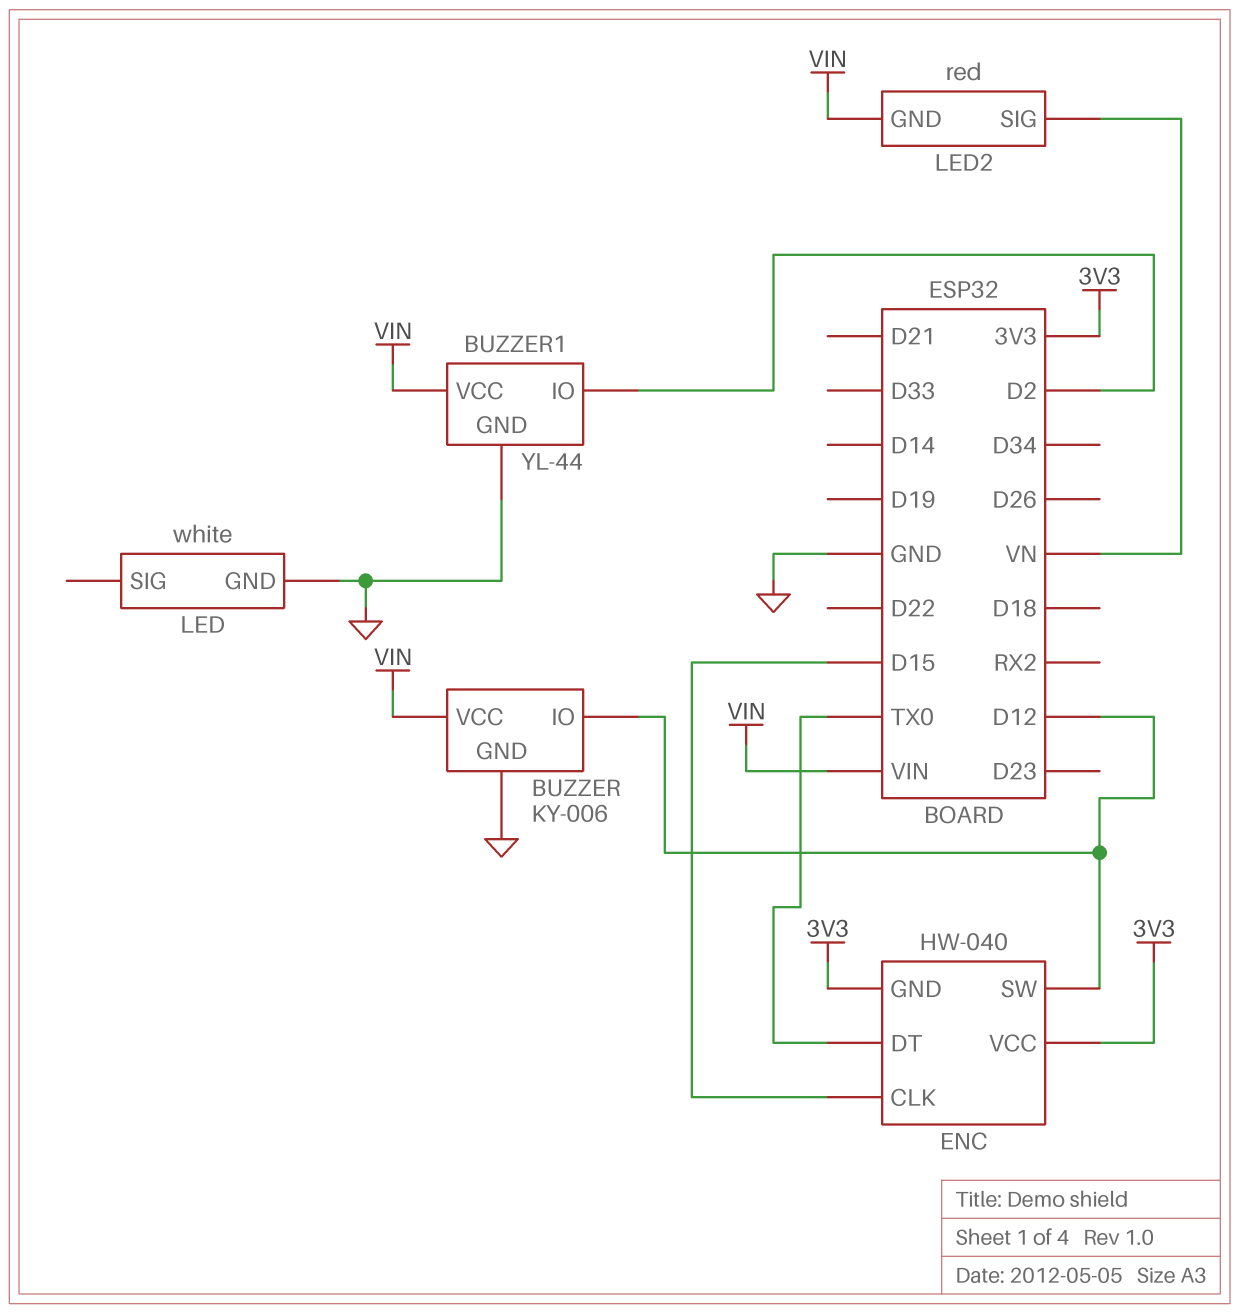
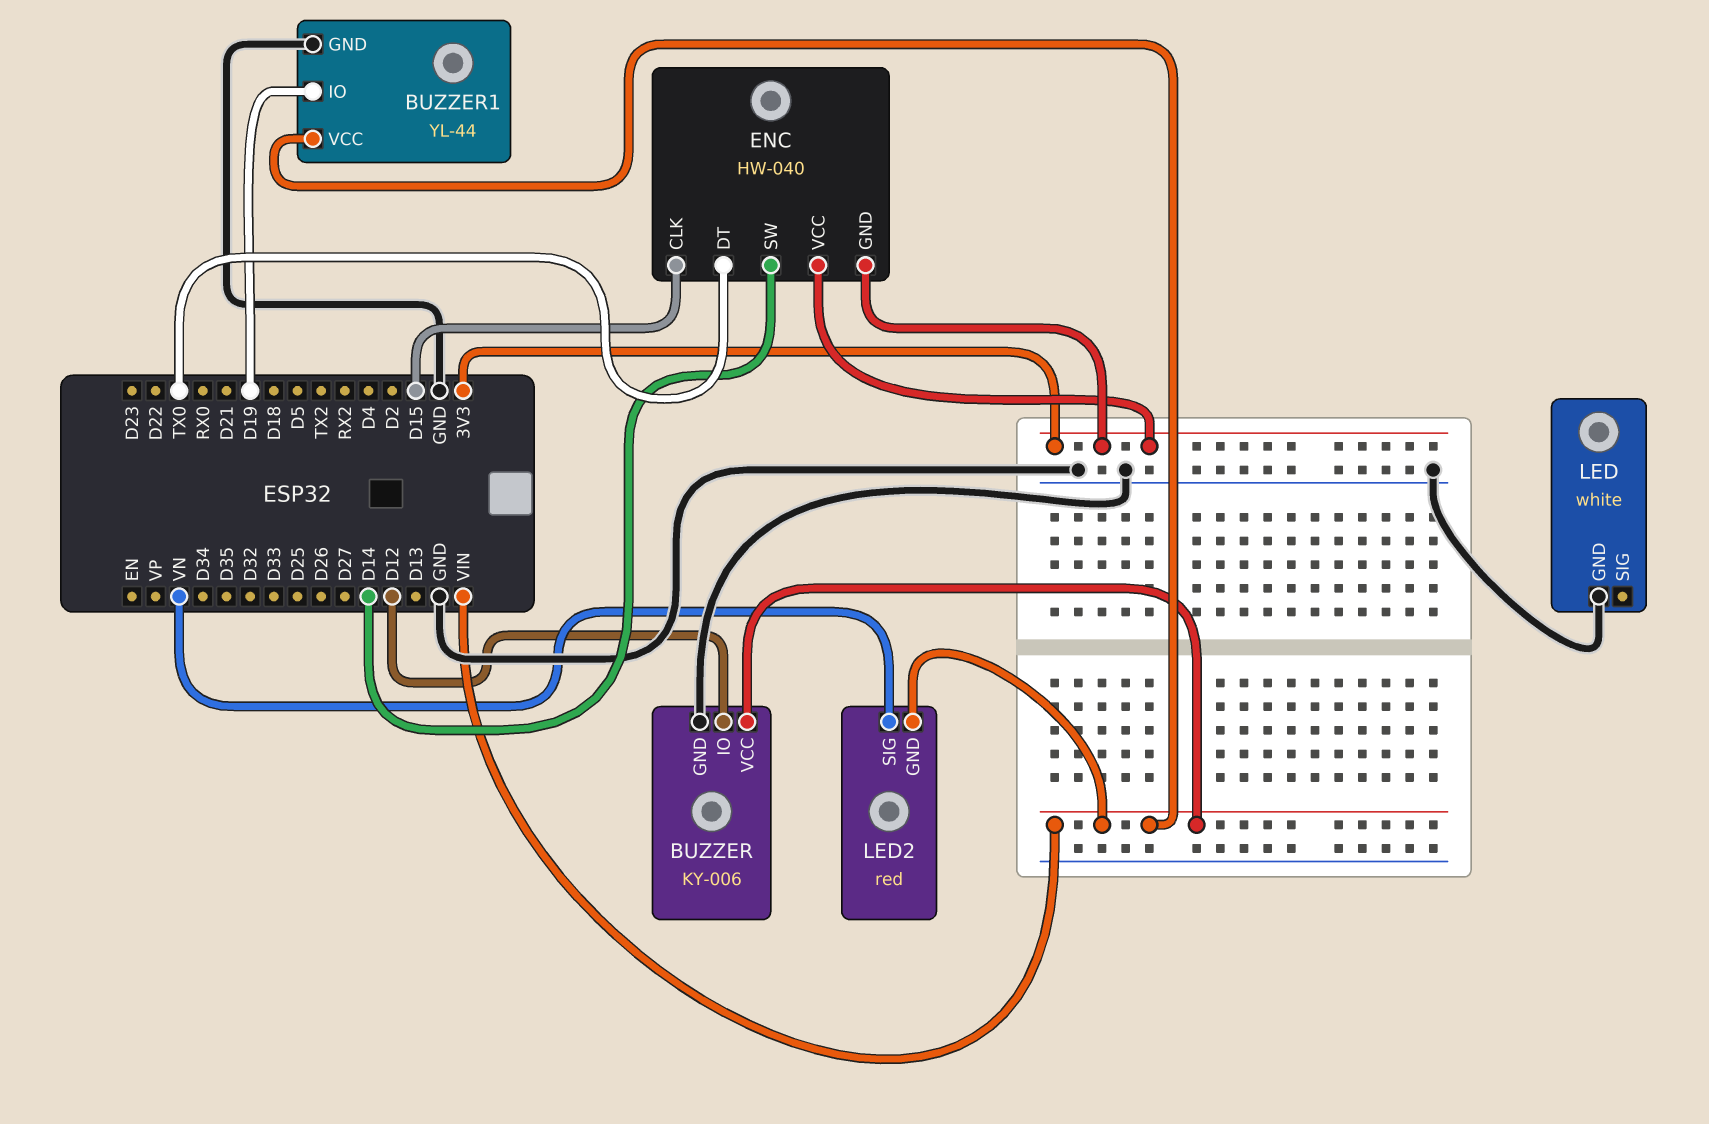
BUZZER1 pin IO: D2 -> D19
ENC pin SW: D12 -> D14

